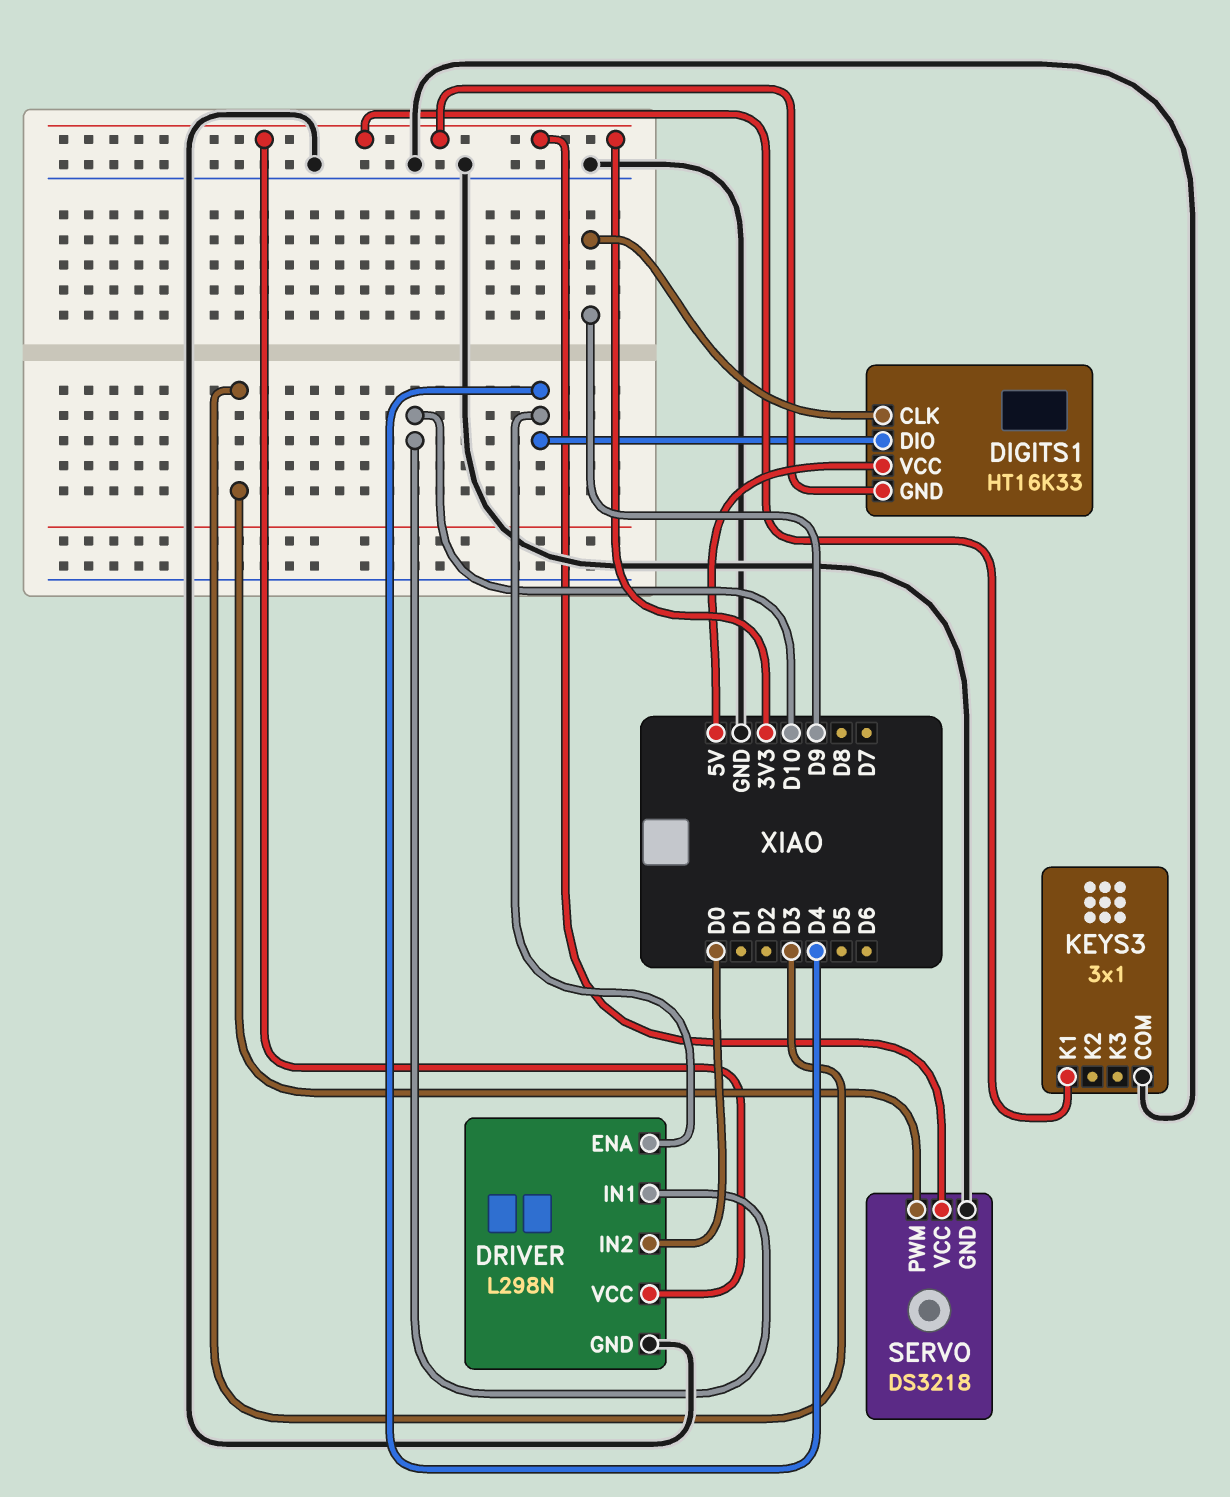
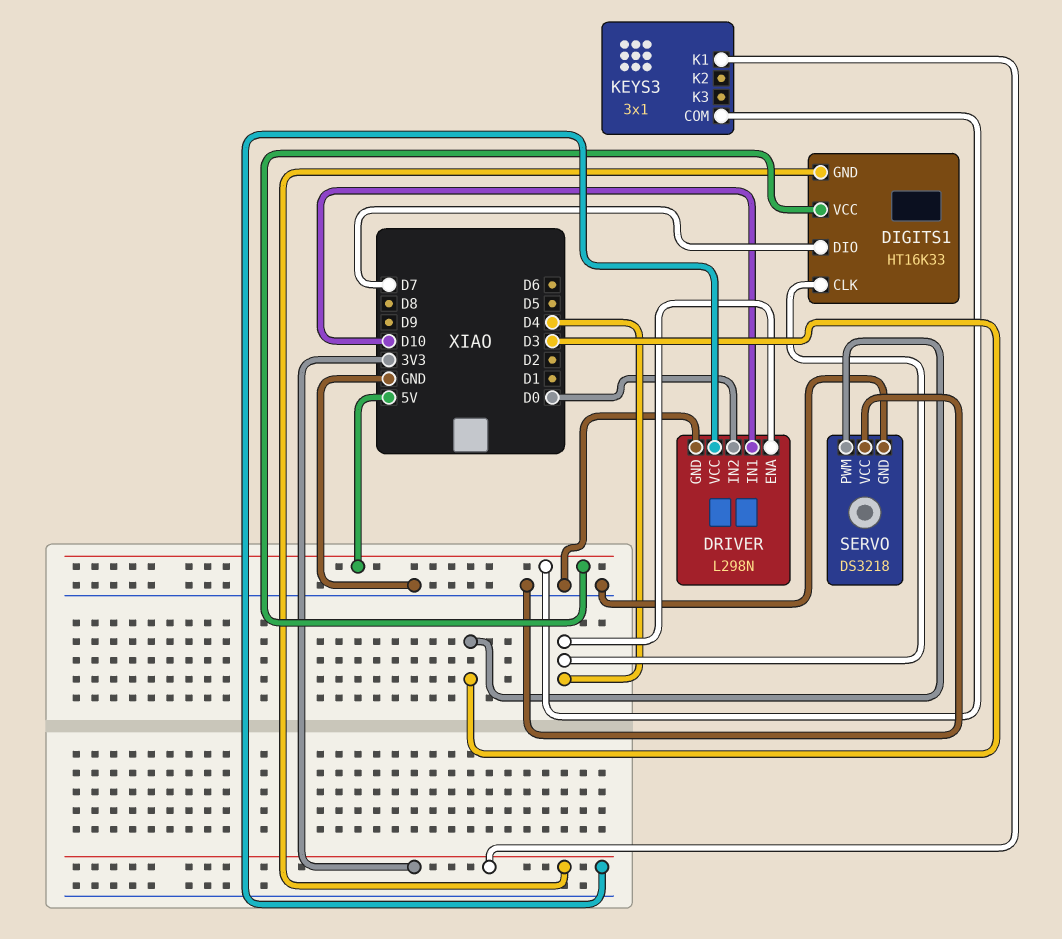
DIGITS1 pin CLK: D9 -> D4
DIGITS1 pin DIO: D4 -> D7
KEYS3 pin COM: GND -> 5V
SERVO pin VCC: 3V3 -> GND

